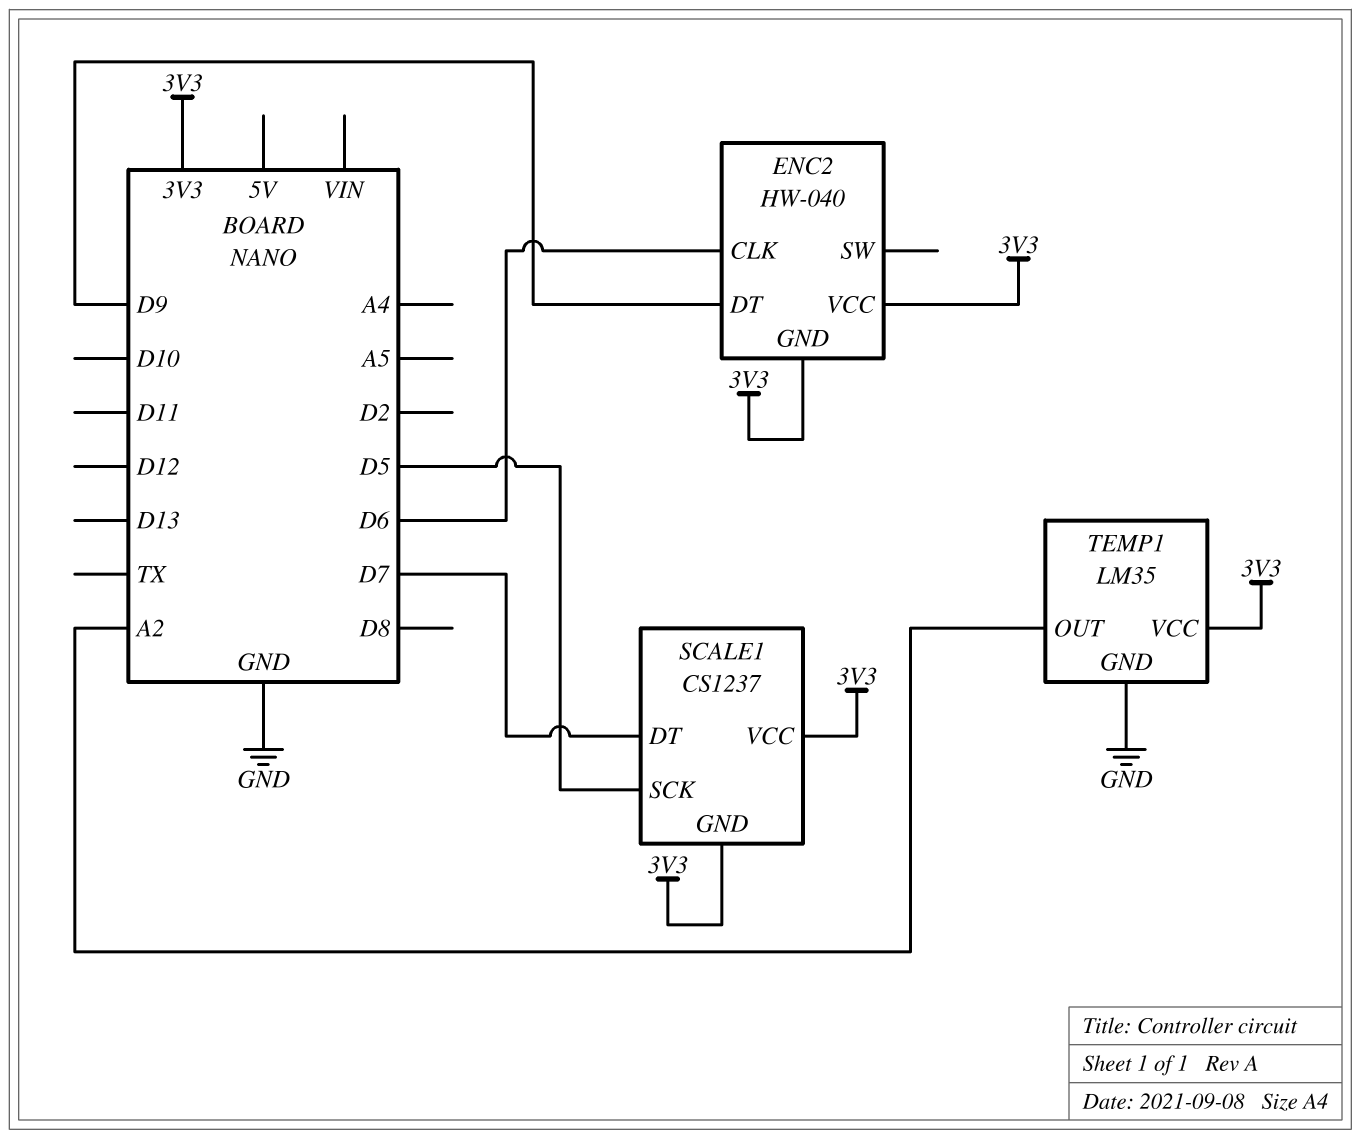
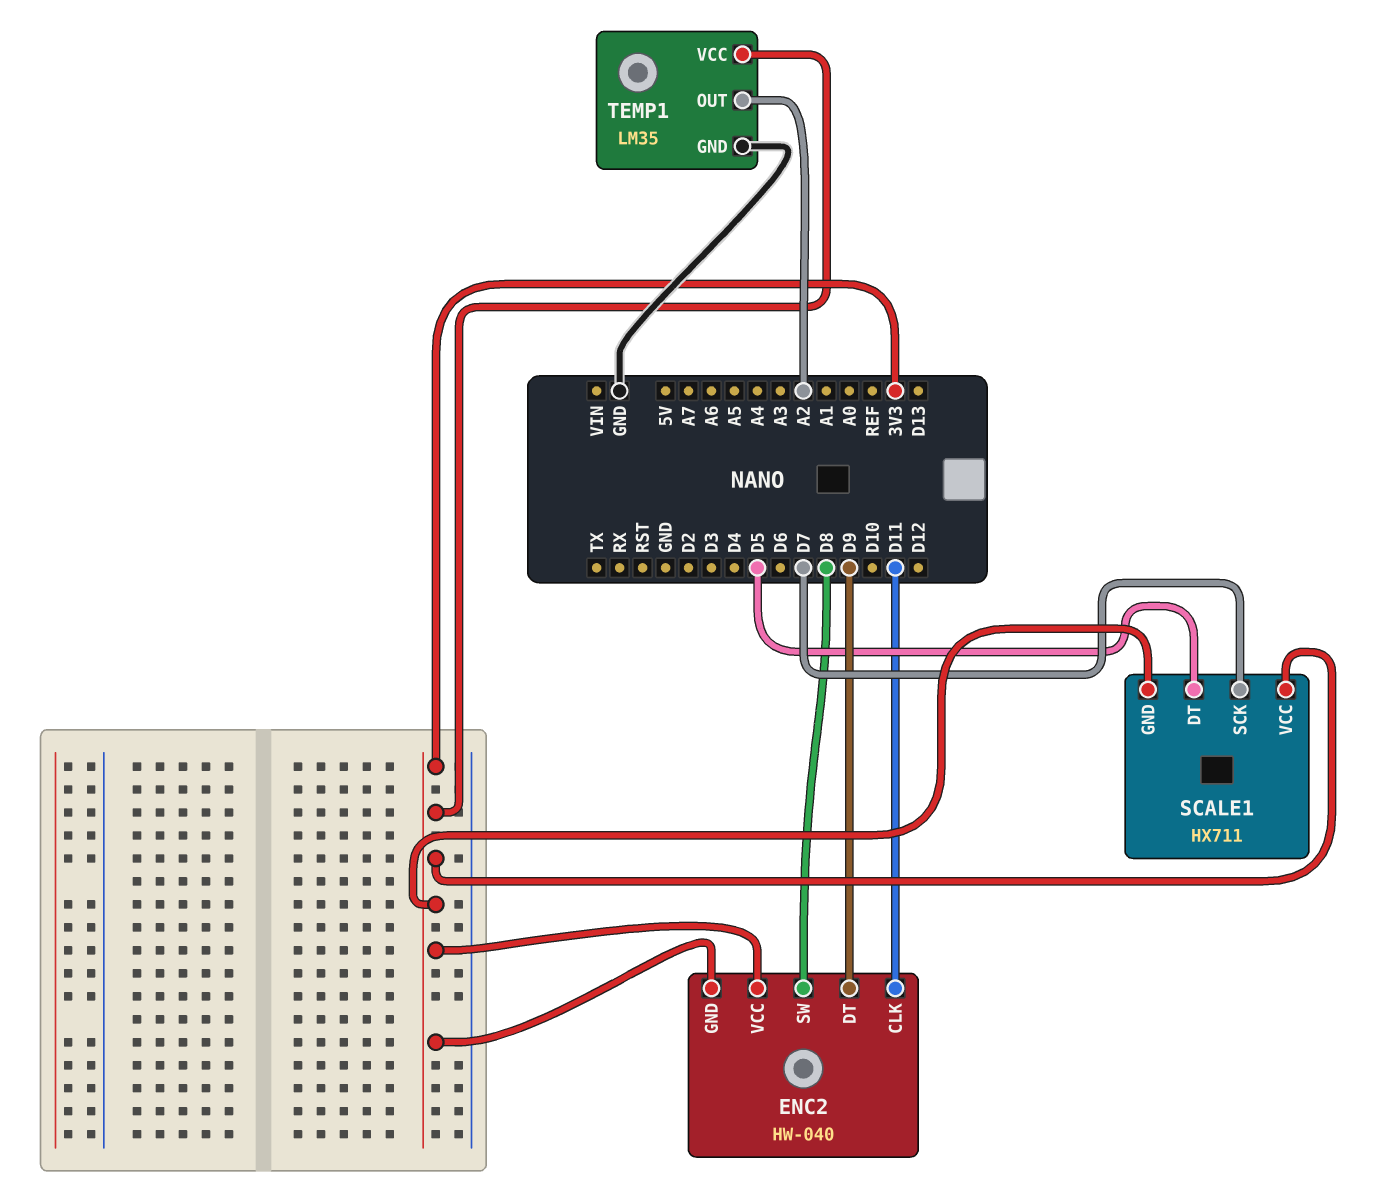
ENC2 pin CLK: D6 -> D11
ENC2 pin SW: none -> D8
SCALE1: CS1237 -> HX711
SCALE1 pin DT: D7 -> D5
SCALE1 pin SCK: D5 -> D7

